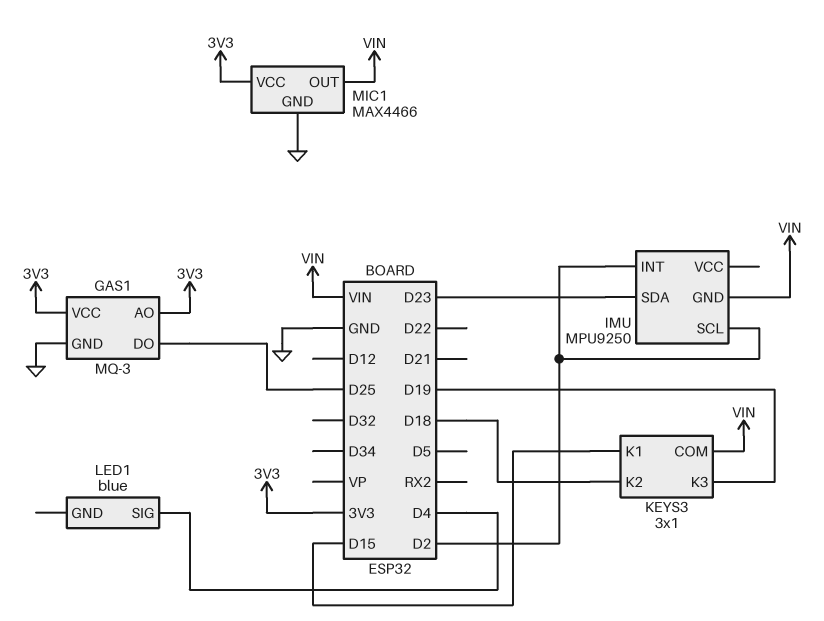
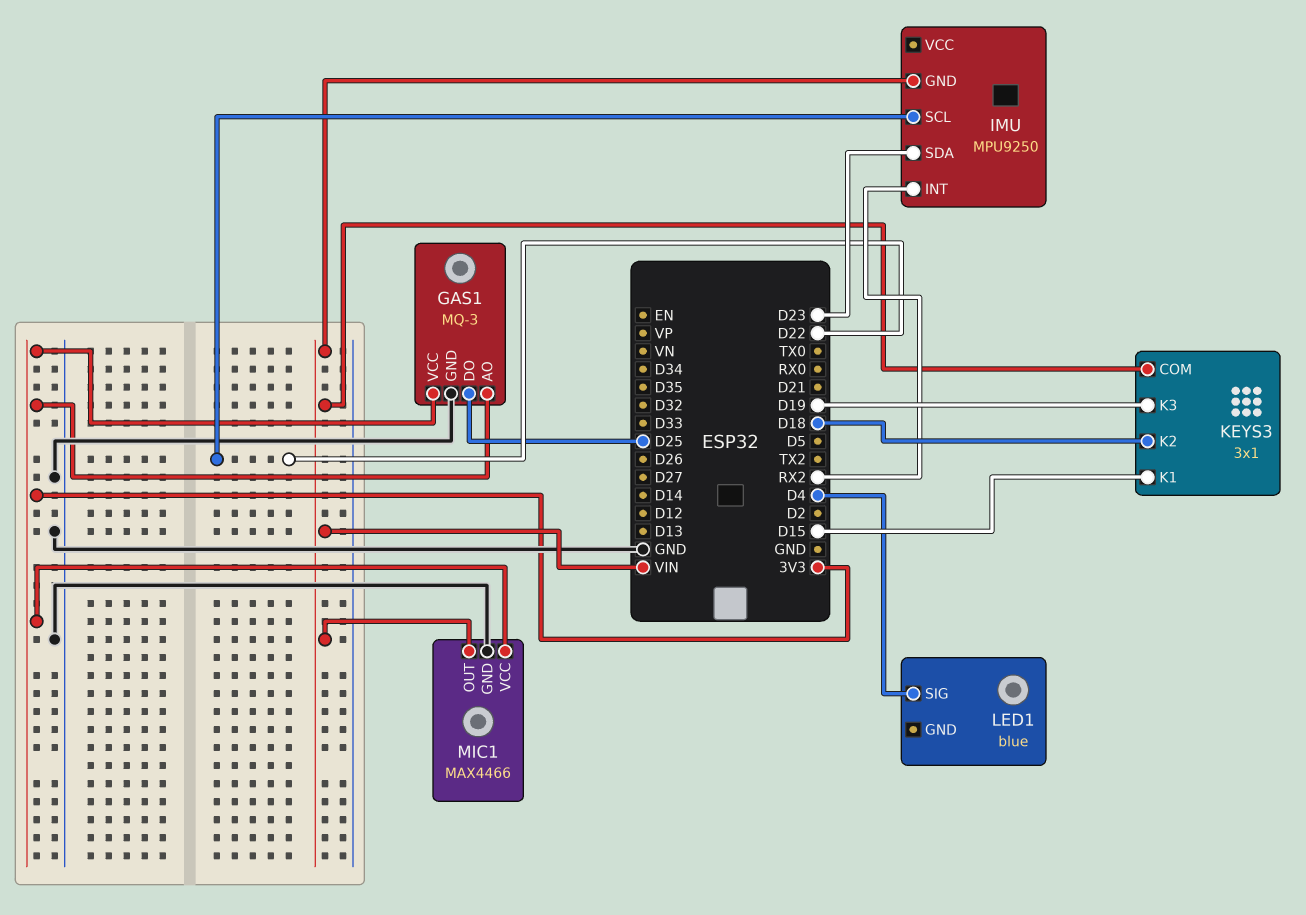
IMU pin INT: D2 -> RX2
IMU pin SCL: D2 -> D22

